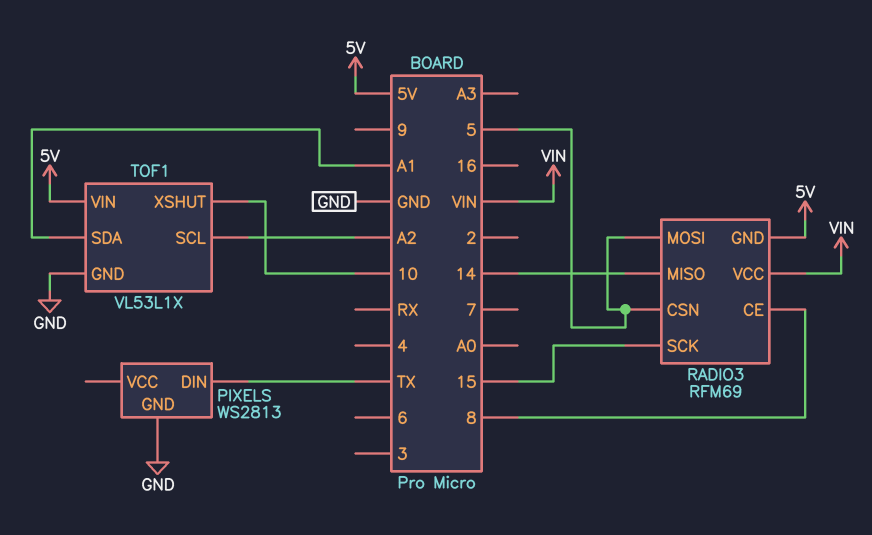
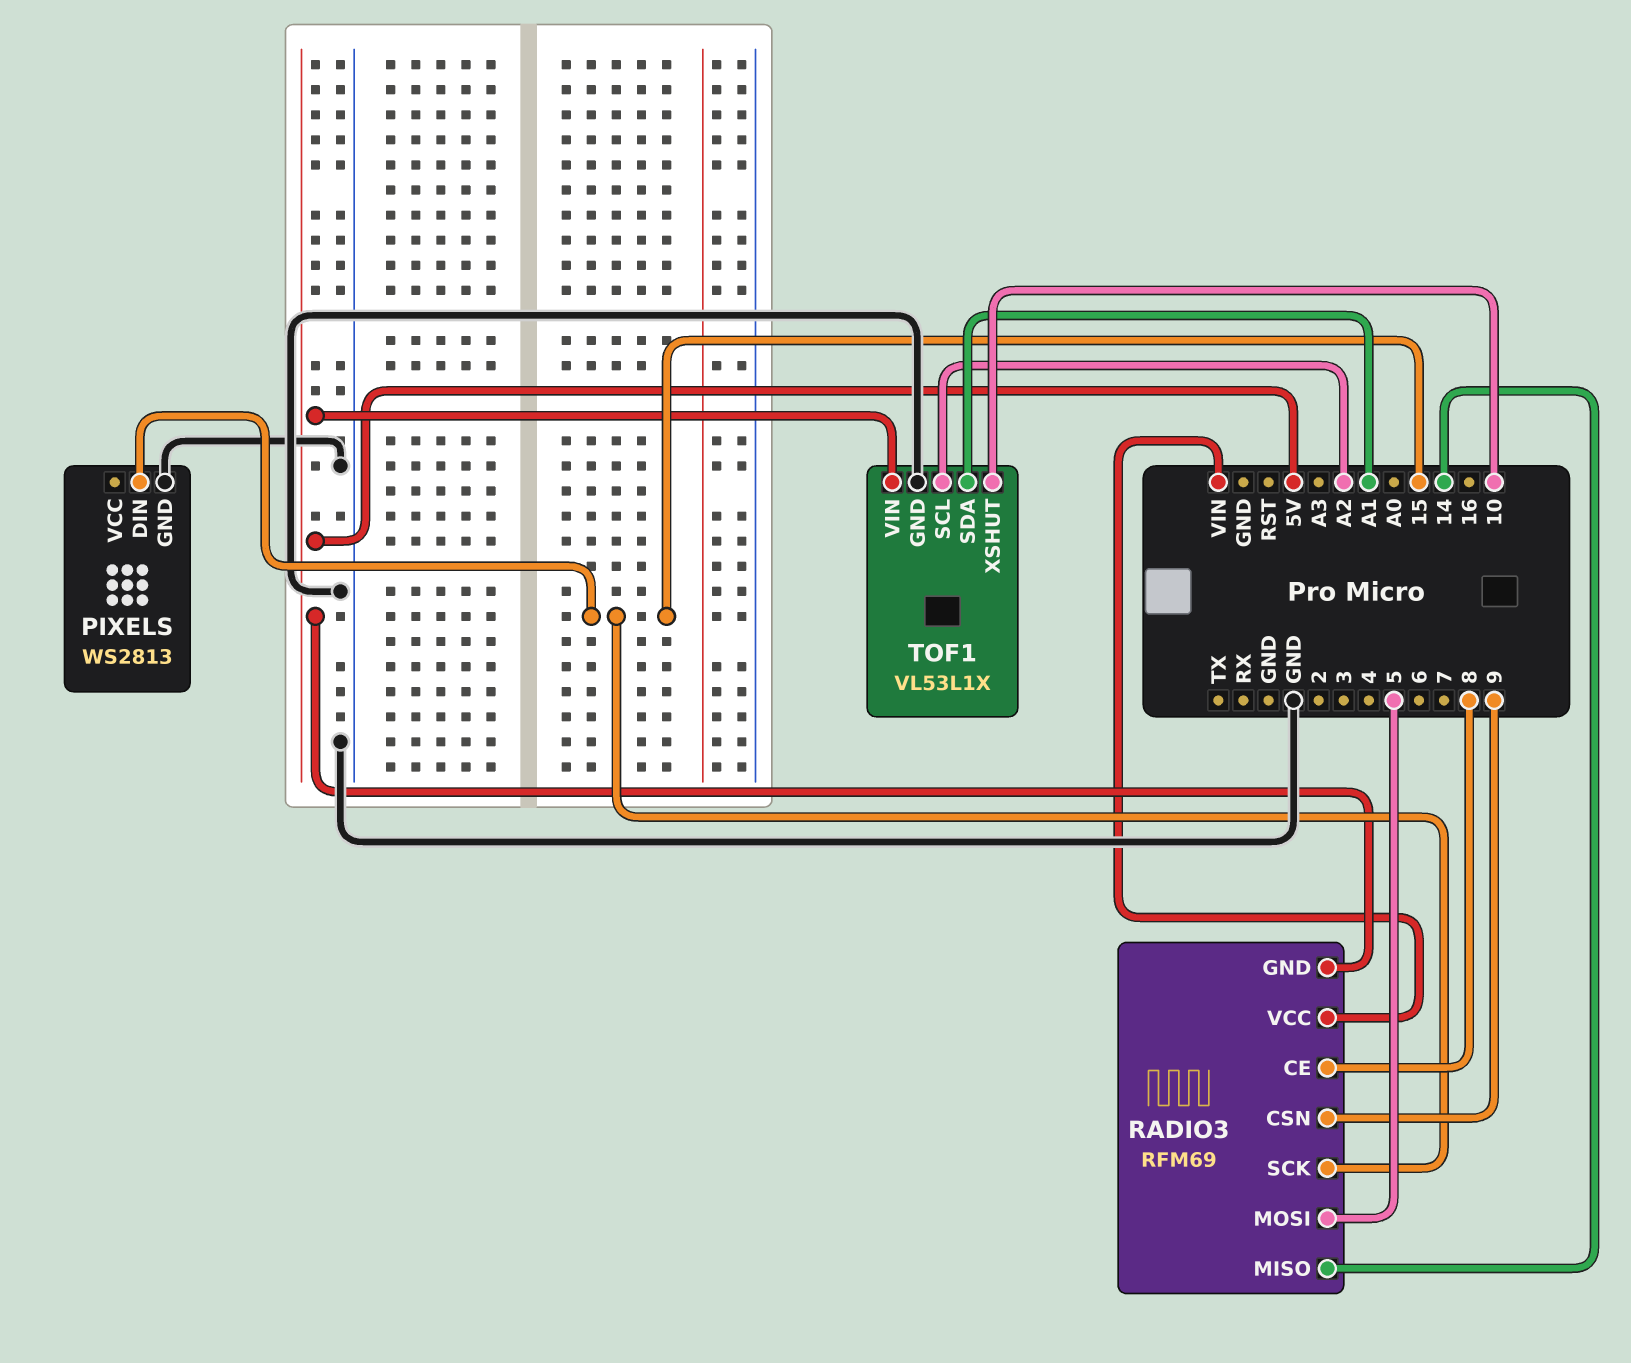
PIXELS pin DIN: TX -> 15
RADIO3 pin CSN: 5 -> 9

